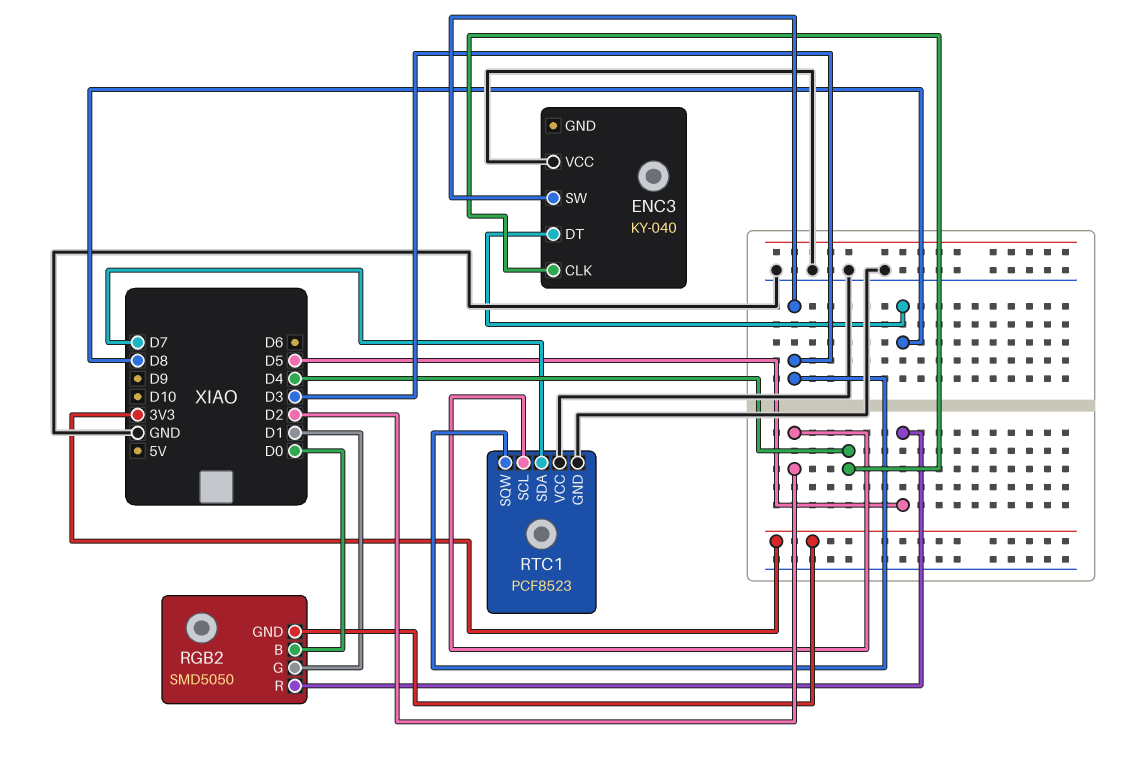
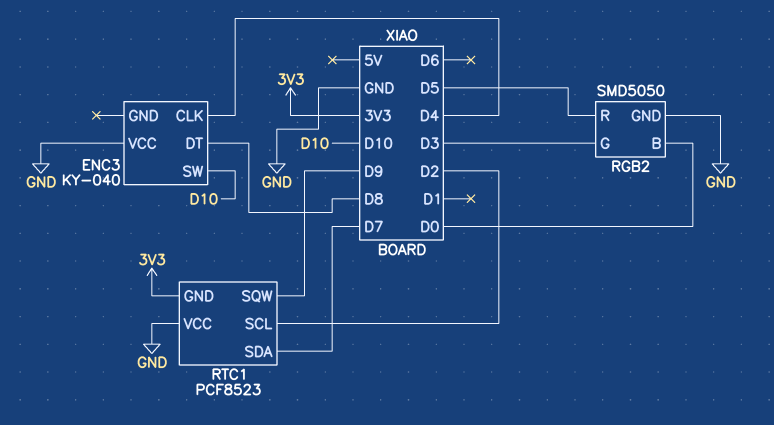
ENC3 pin SW: D3 -> D10
RGB2 pin G: D1 -> D3
RGB2 pin GND: 3V3 -> GND
RTC1 pin GND: GND -> 3V3
RTC1 pin SQW: D3 -> D9

